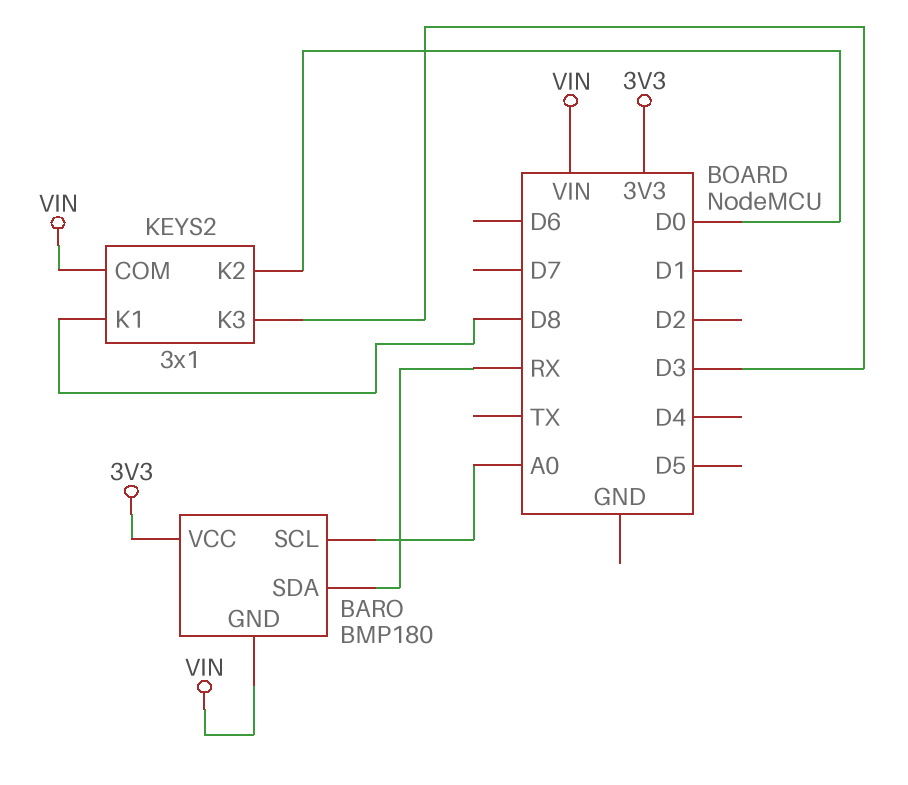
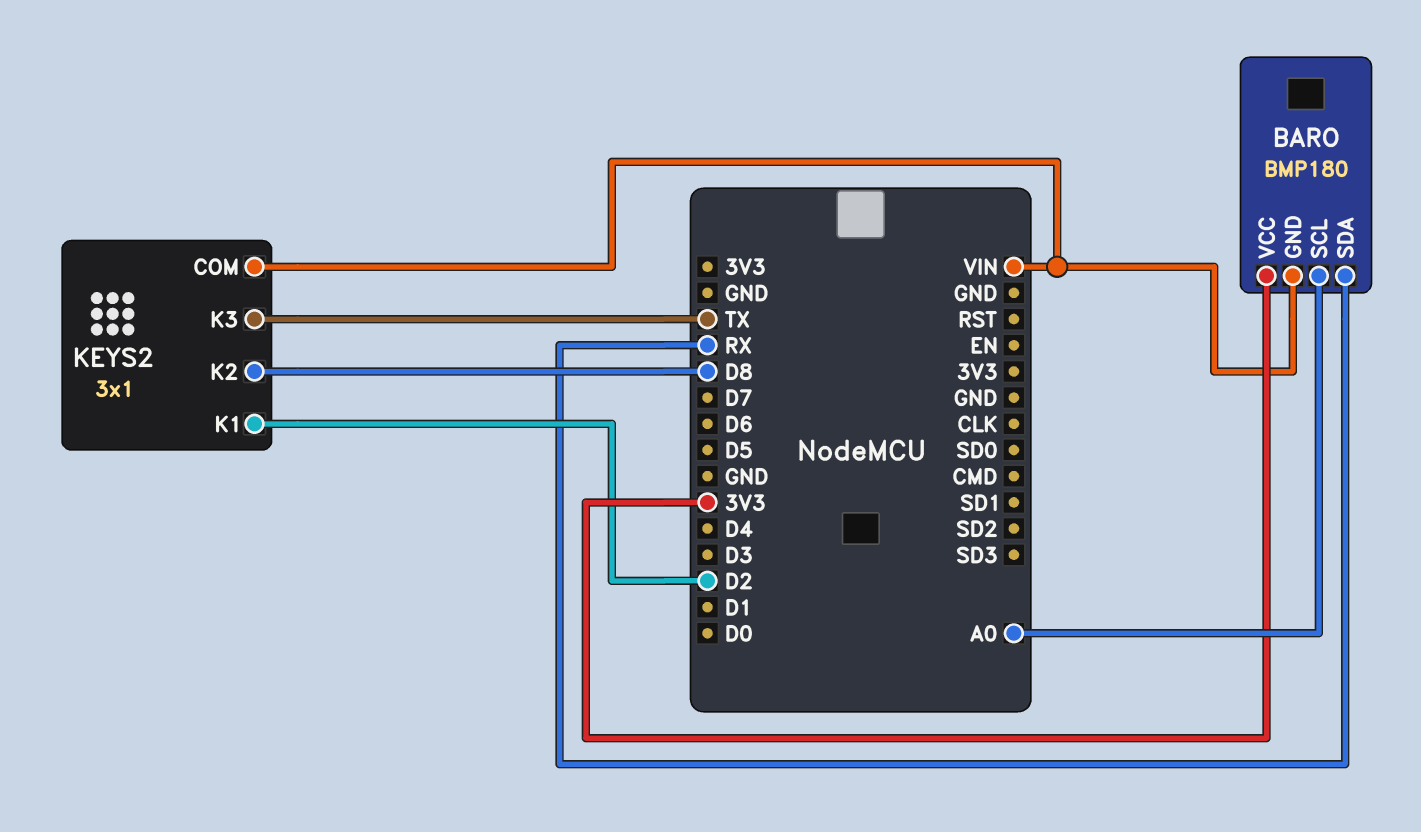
KEYS2 pin K1: D8 -> D2
KEYS2 pin K2: D0 -> D8
KEYS2 pin K3: D3 -> TX

